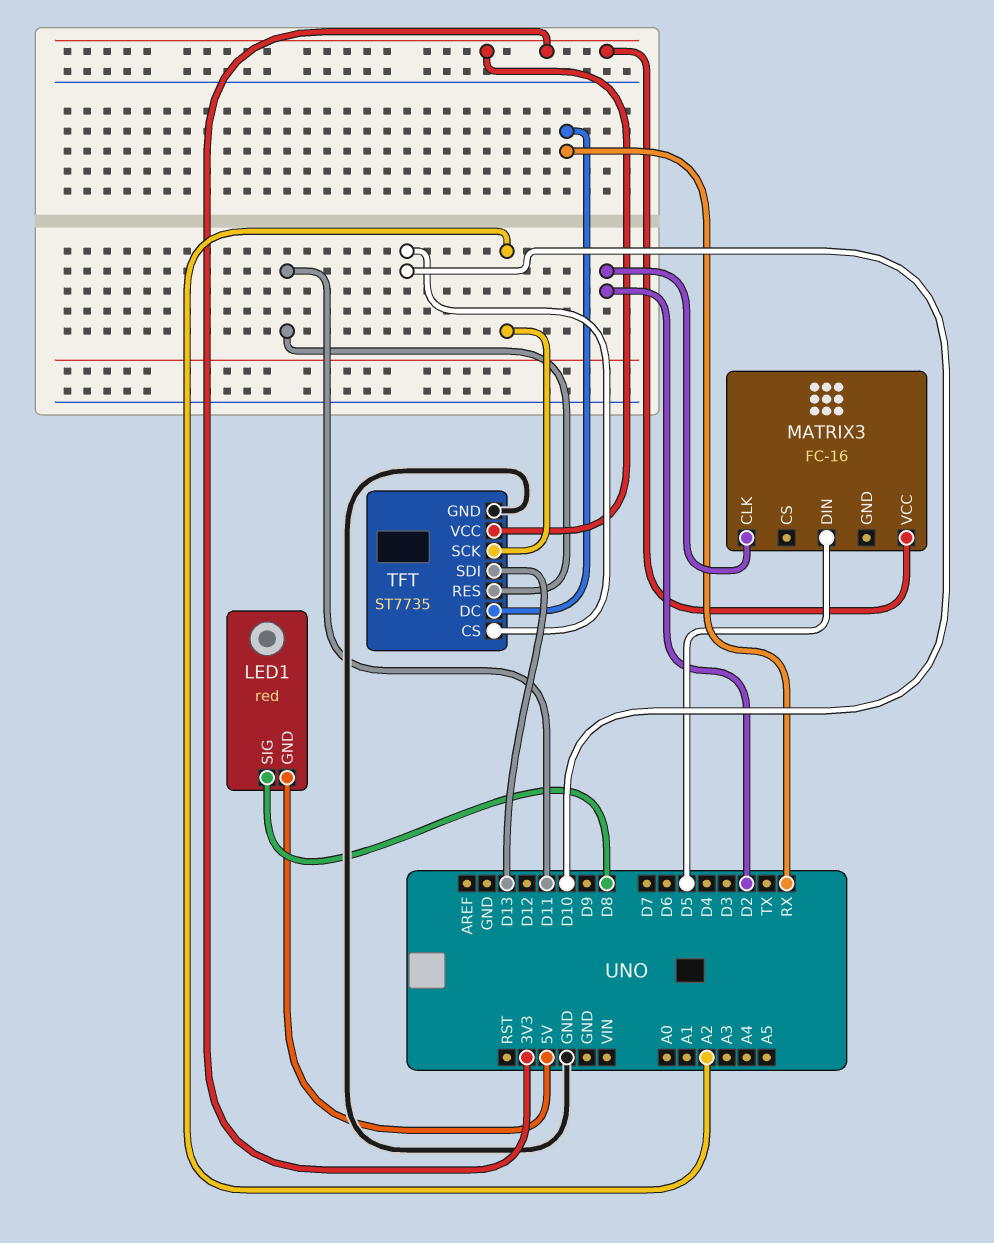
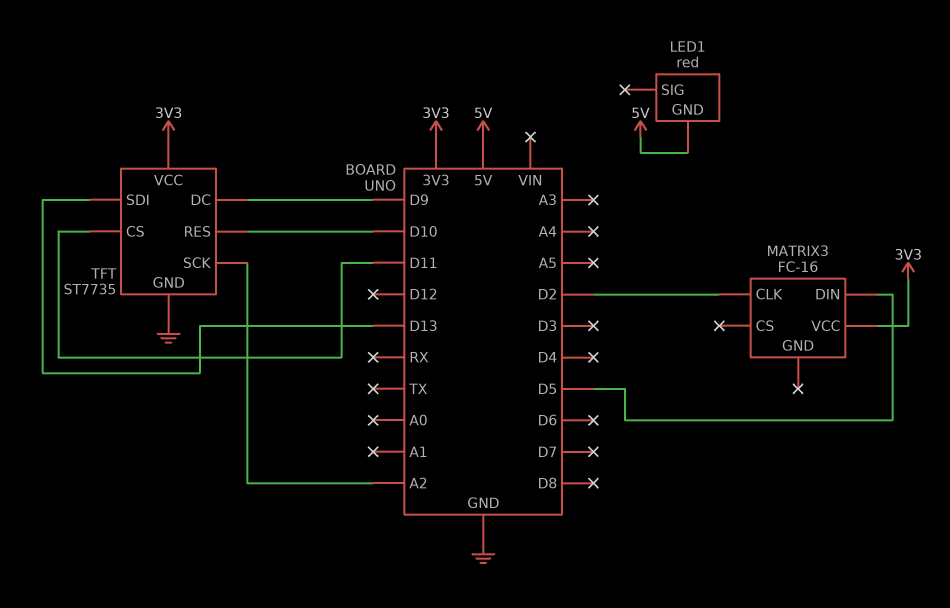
LED1 pin SIG: D8 -> none
TFT pin CS: D10 -> D11
TFT pin DC: RX -> D9
TFT pin RES: D11 -> D10

